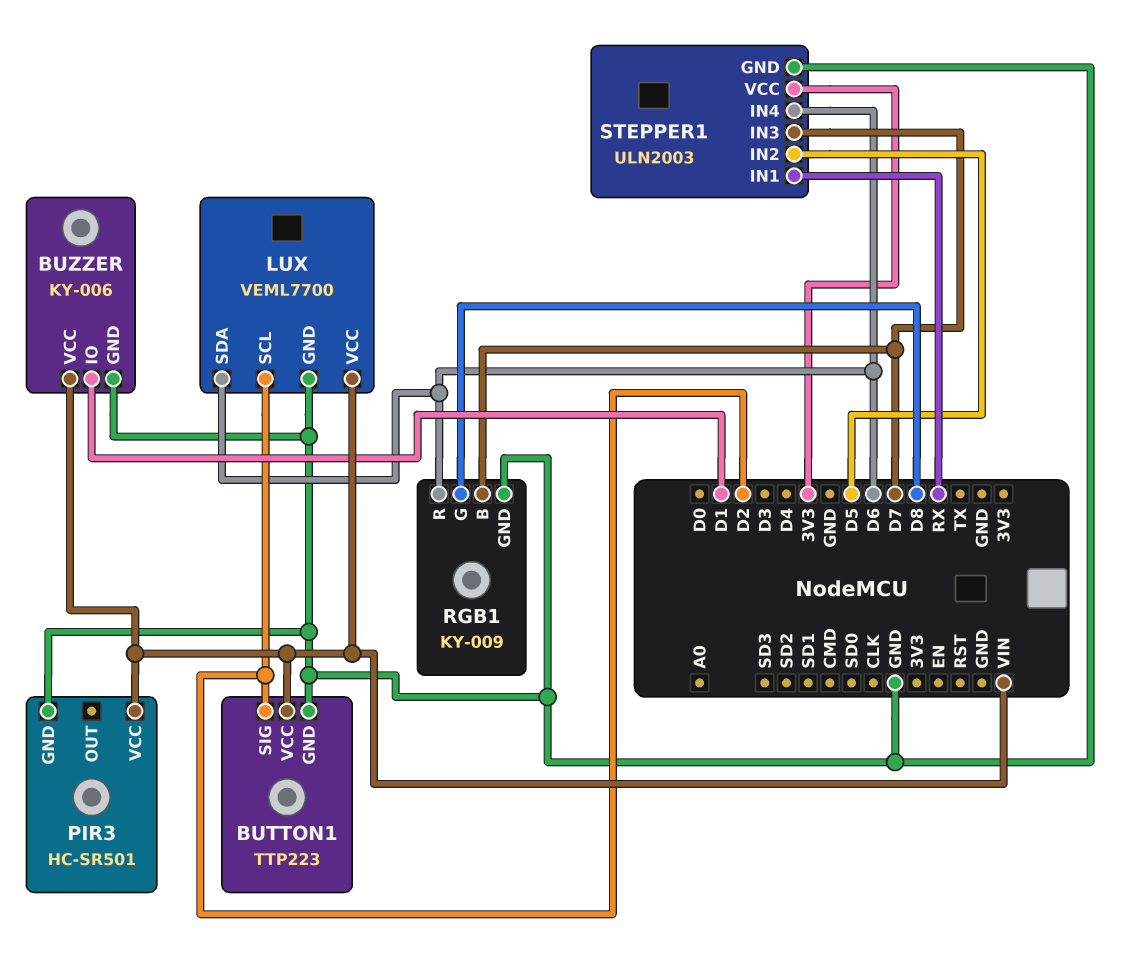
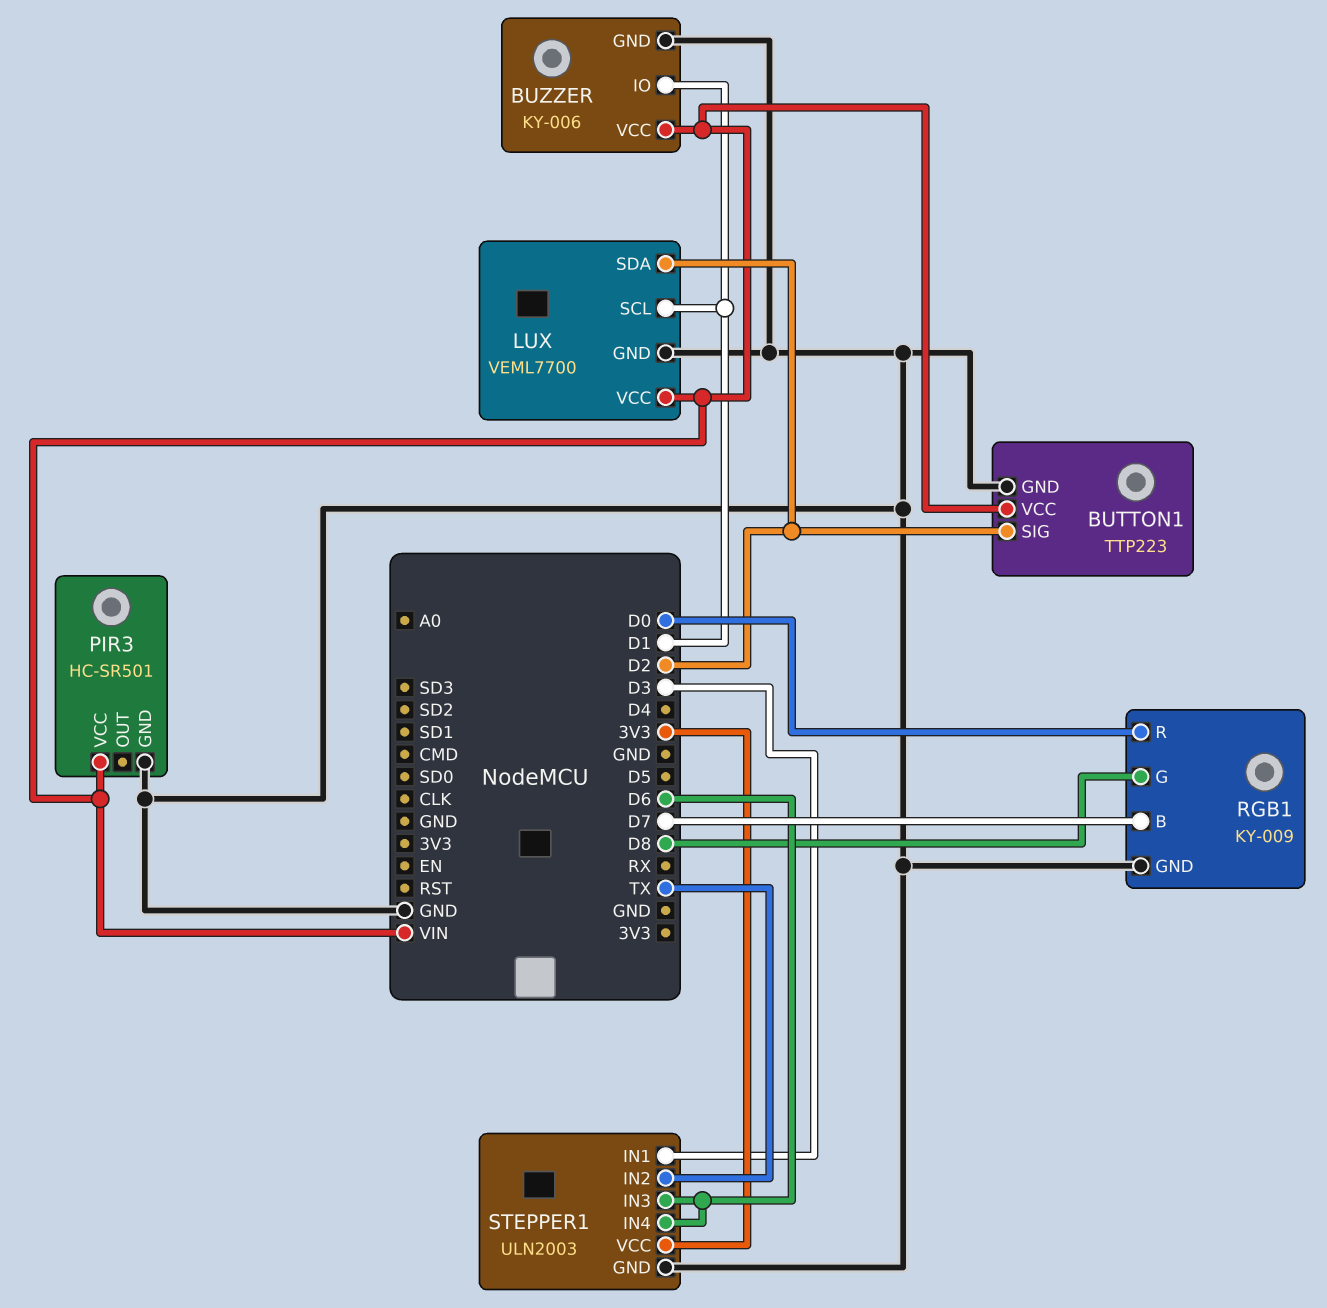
LUX pin SCL: D2 -> D1
LUX pin SDA: D6 -> D2
RGB1 pin R: D6 -> D0
STEPPER1 pin IN1: RX -> D3
STEPPER1 pin IN2: D5 -> TX
STEPPER1 pin IN3: D7 -> D6

